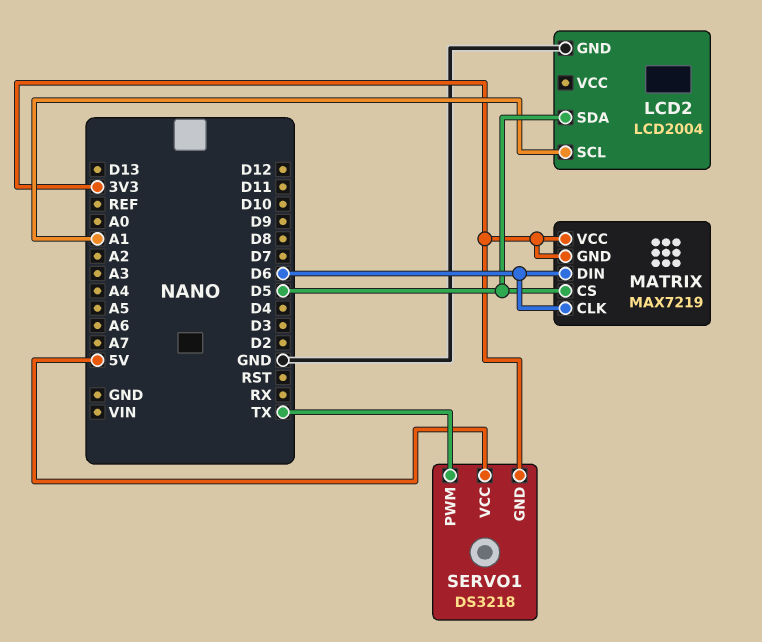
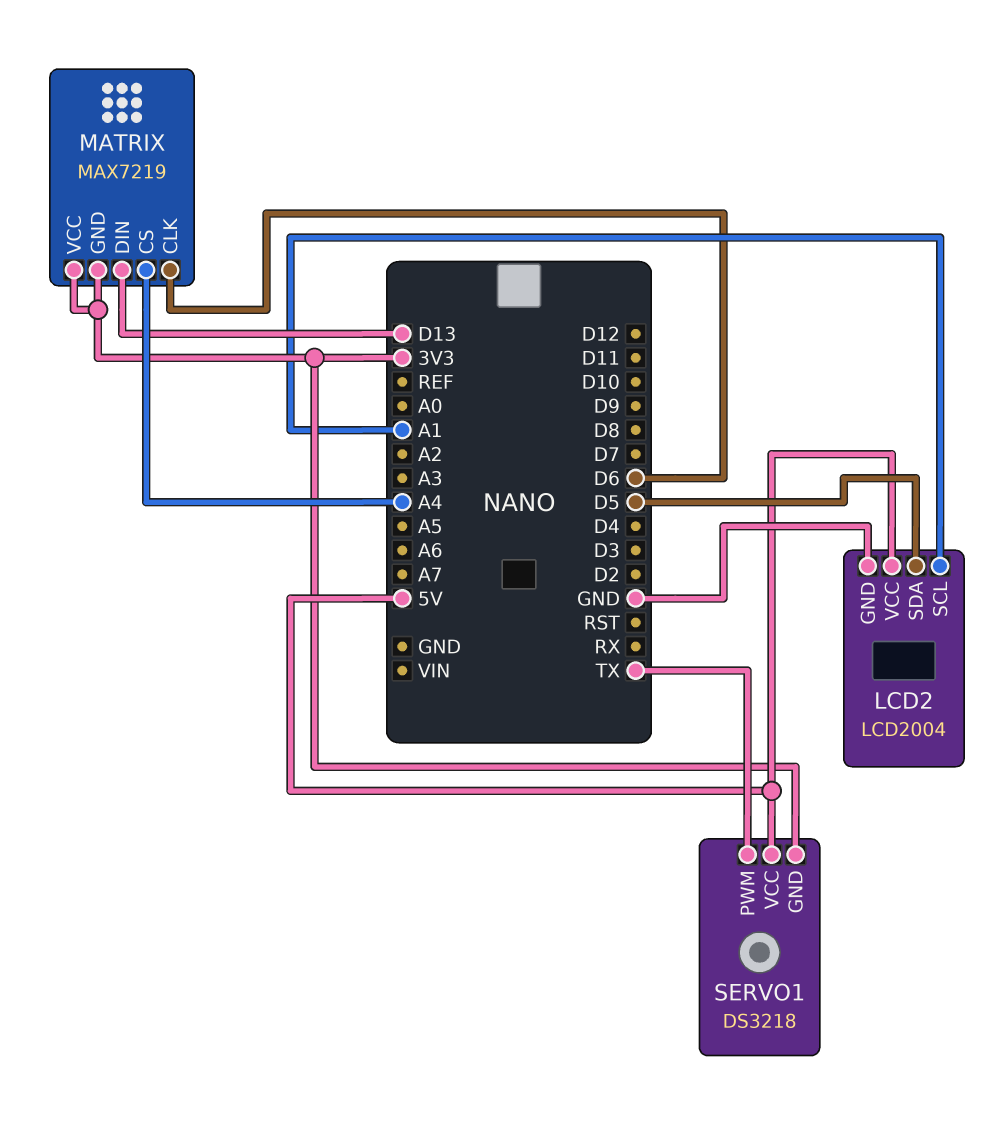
LCD2 pin VCC: none -> 5V
MATRIX pin CS: D5 -> A4
MATRIX pin DIN: D6 -> D13

